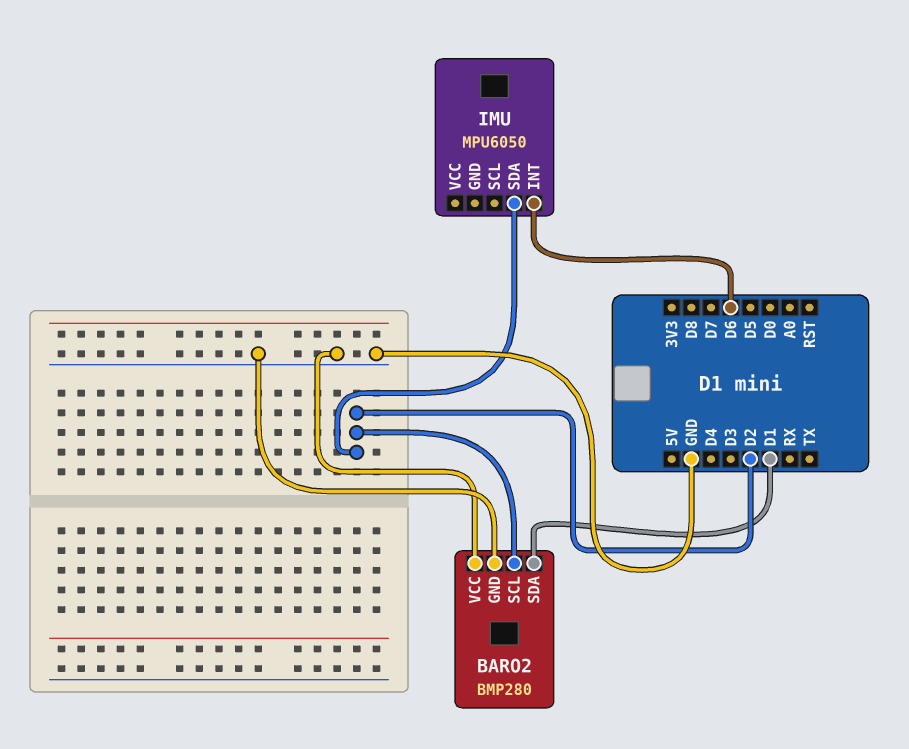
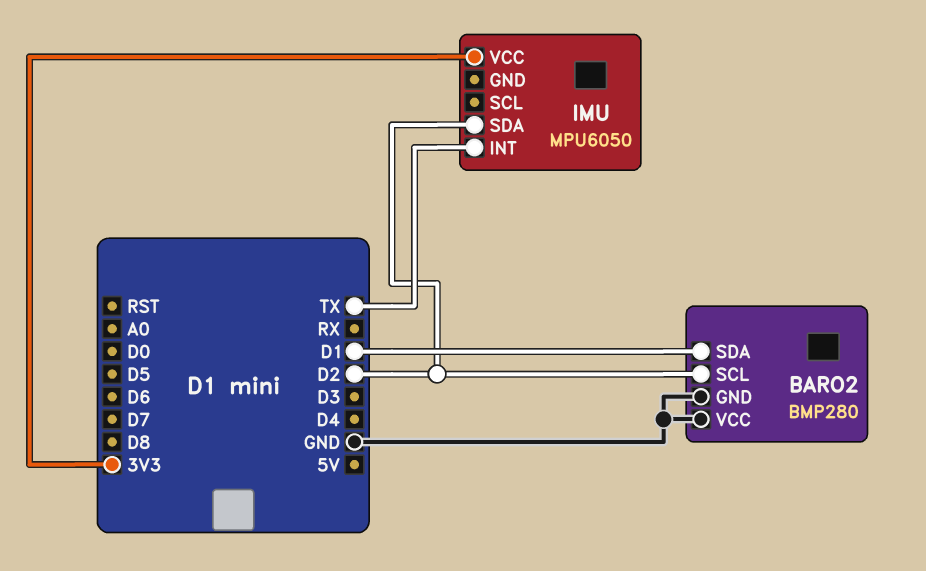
IMU pin INT: D6 -> TX
IMU pin VCC: none -> 3V3

